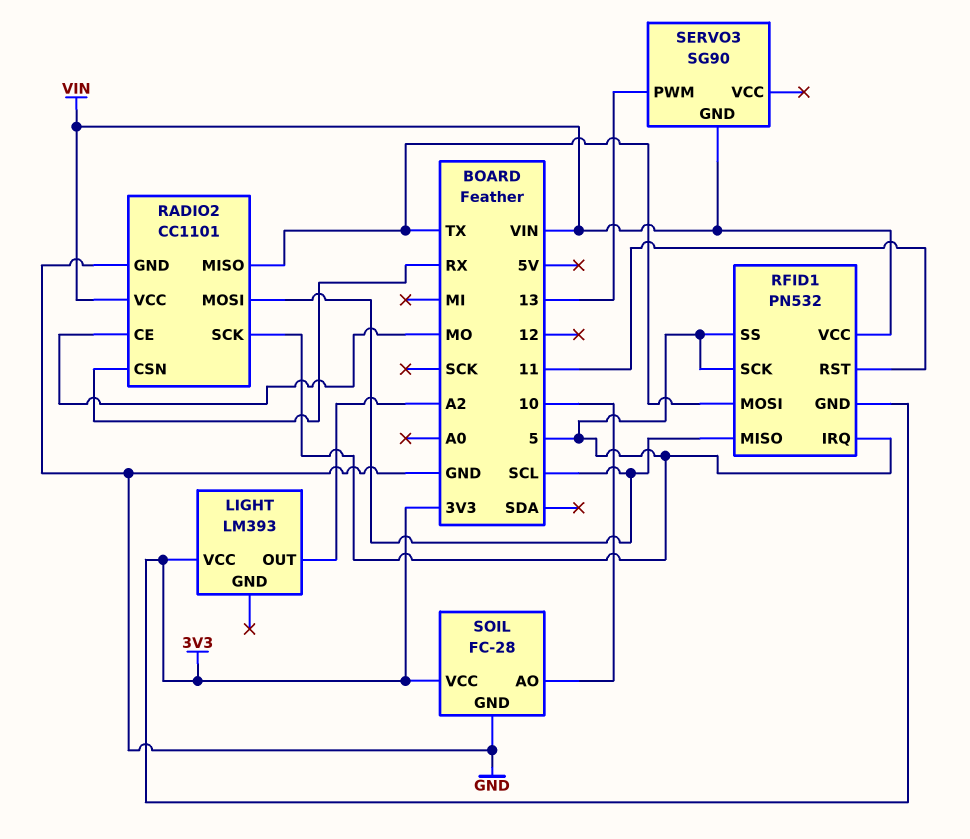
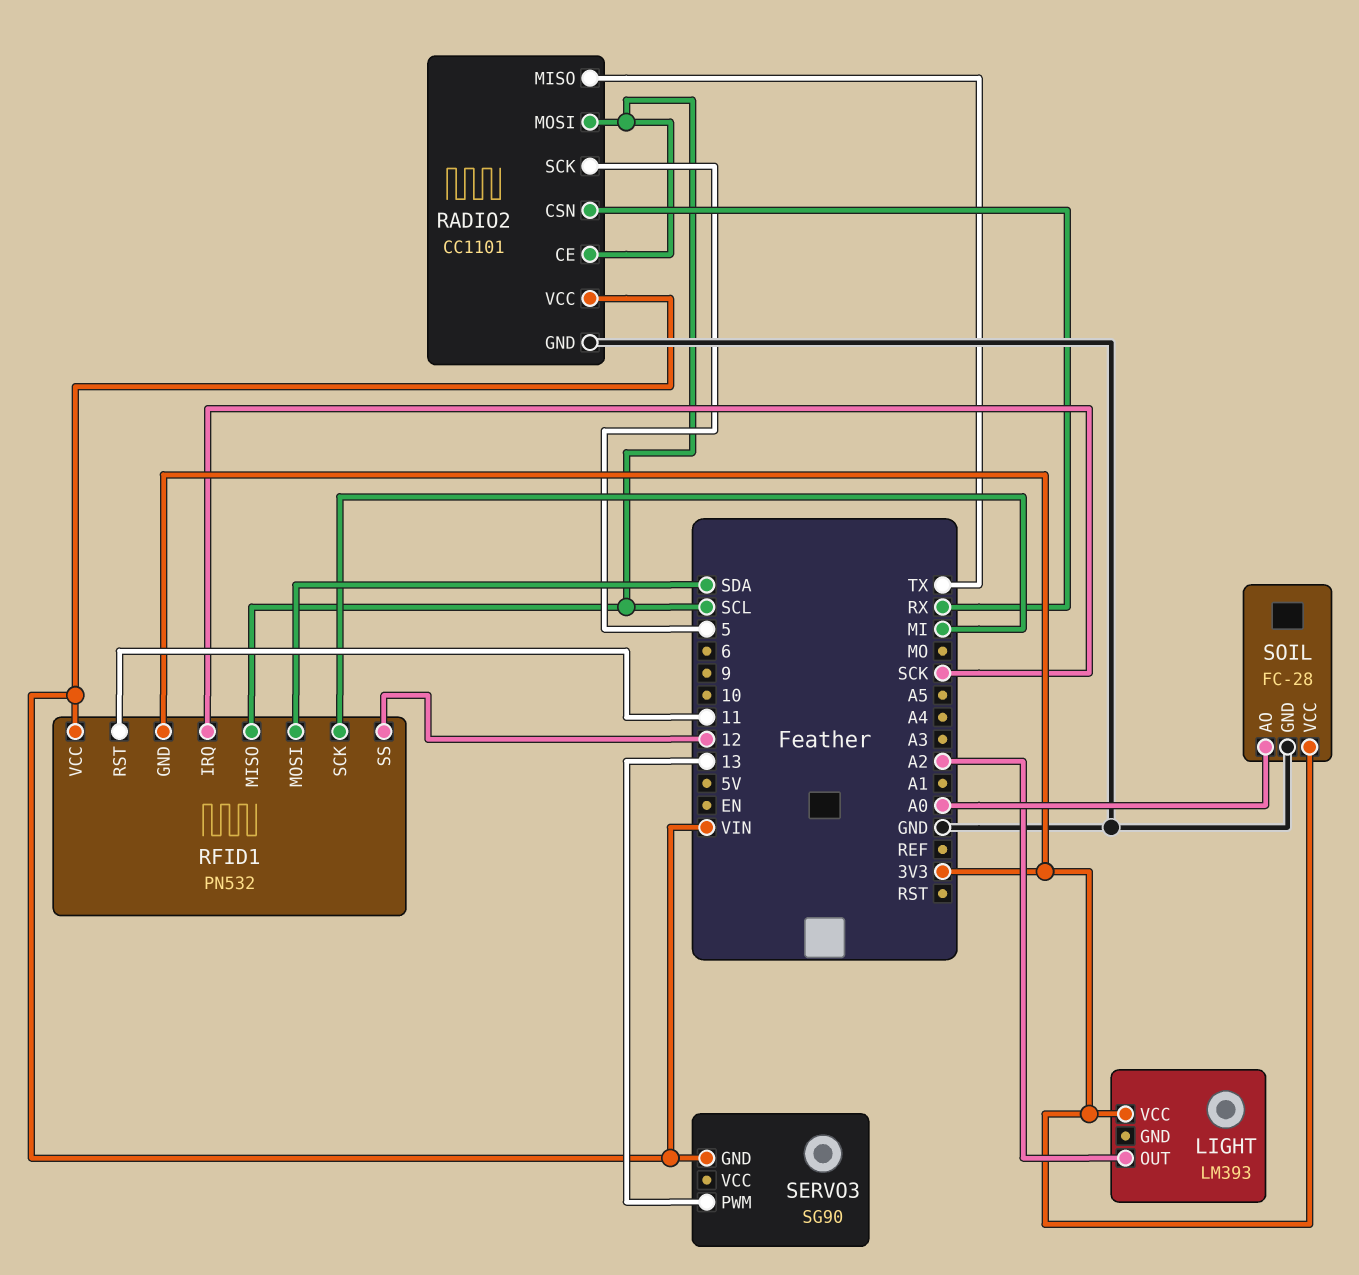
RADIO2 pin CE: MO -> SCL
RFID1 pin IRQ: 5 -> SCK
RFID1 pin MOSI: TX -> SDA
RFID1 pin SCK: 5 -> MI
RFID1 pin SS: 5 -> 12
SOIL pin AO: 10 -> A0

